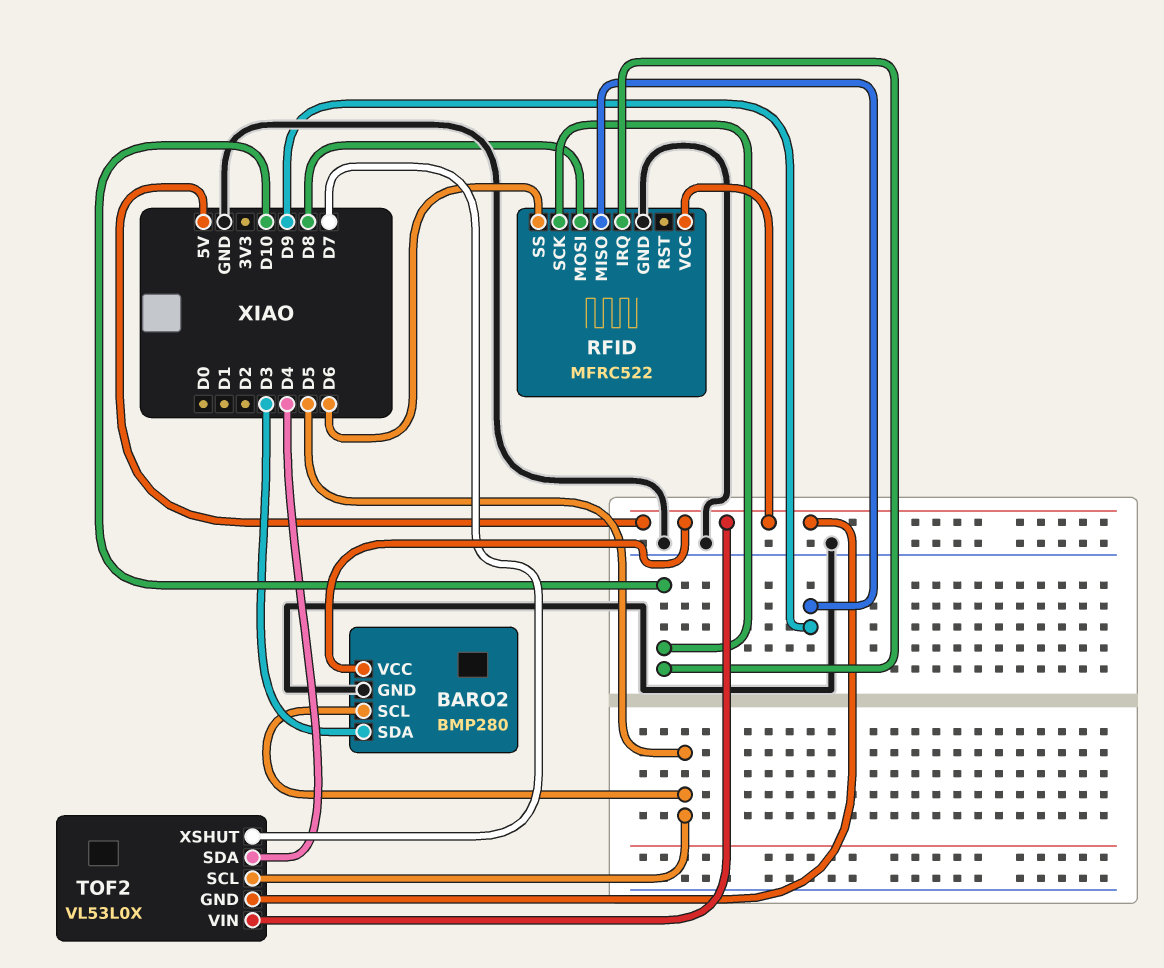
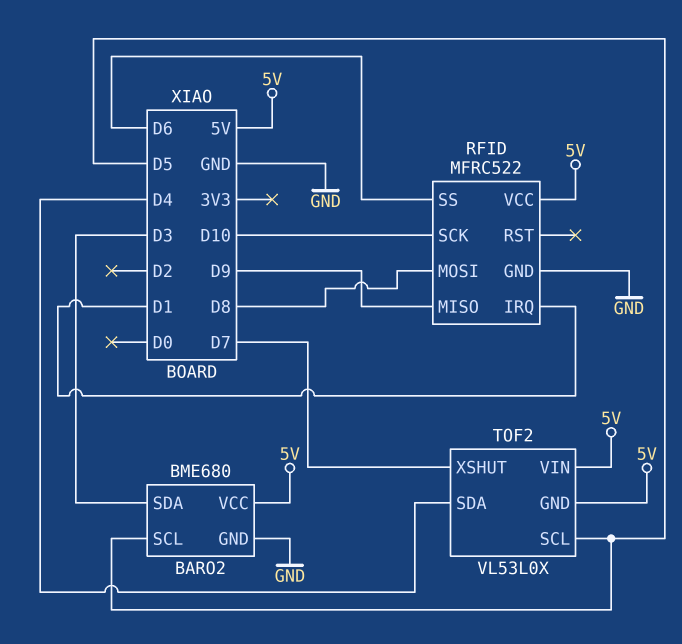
BARO2: BMP280 -> BME680
RFID pin IRQ: D10 -> D1

